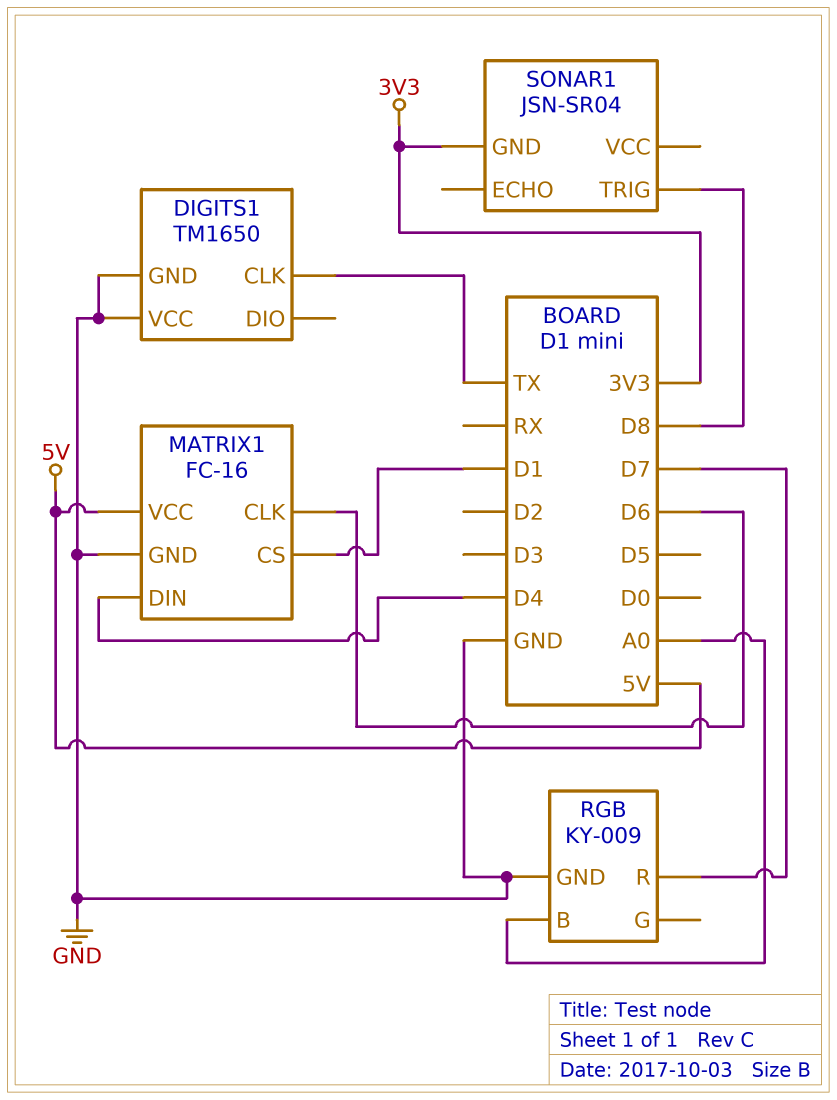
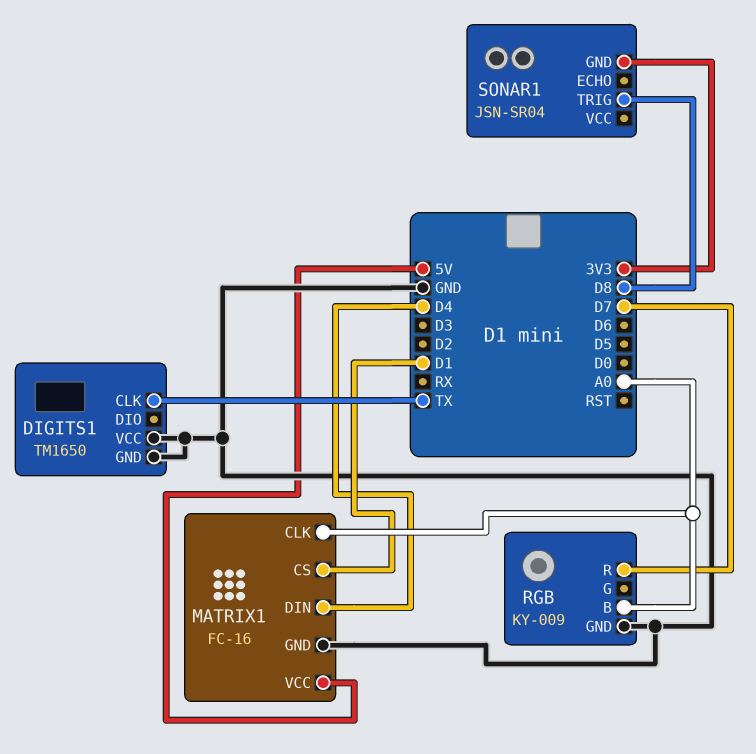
MATRIX1 pin CLK: D6 -> A0

